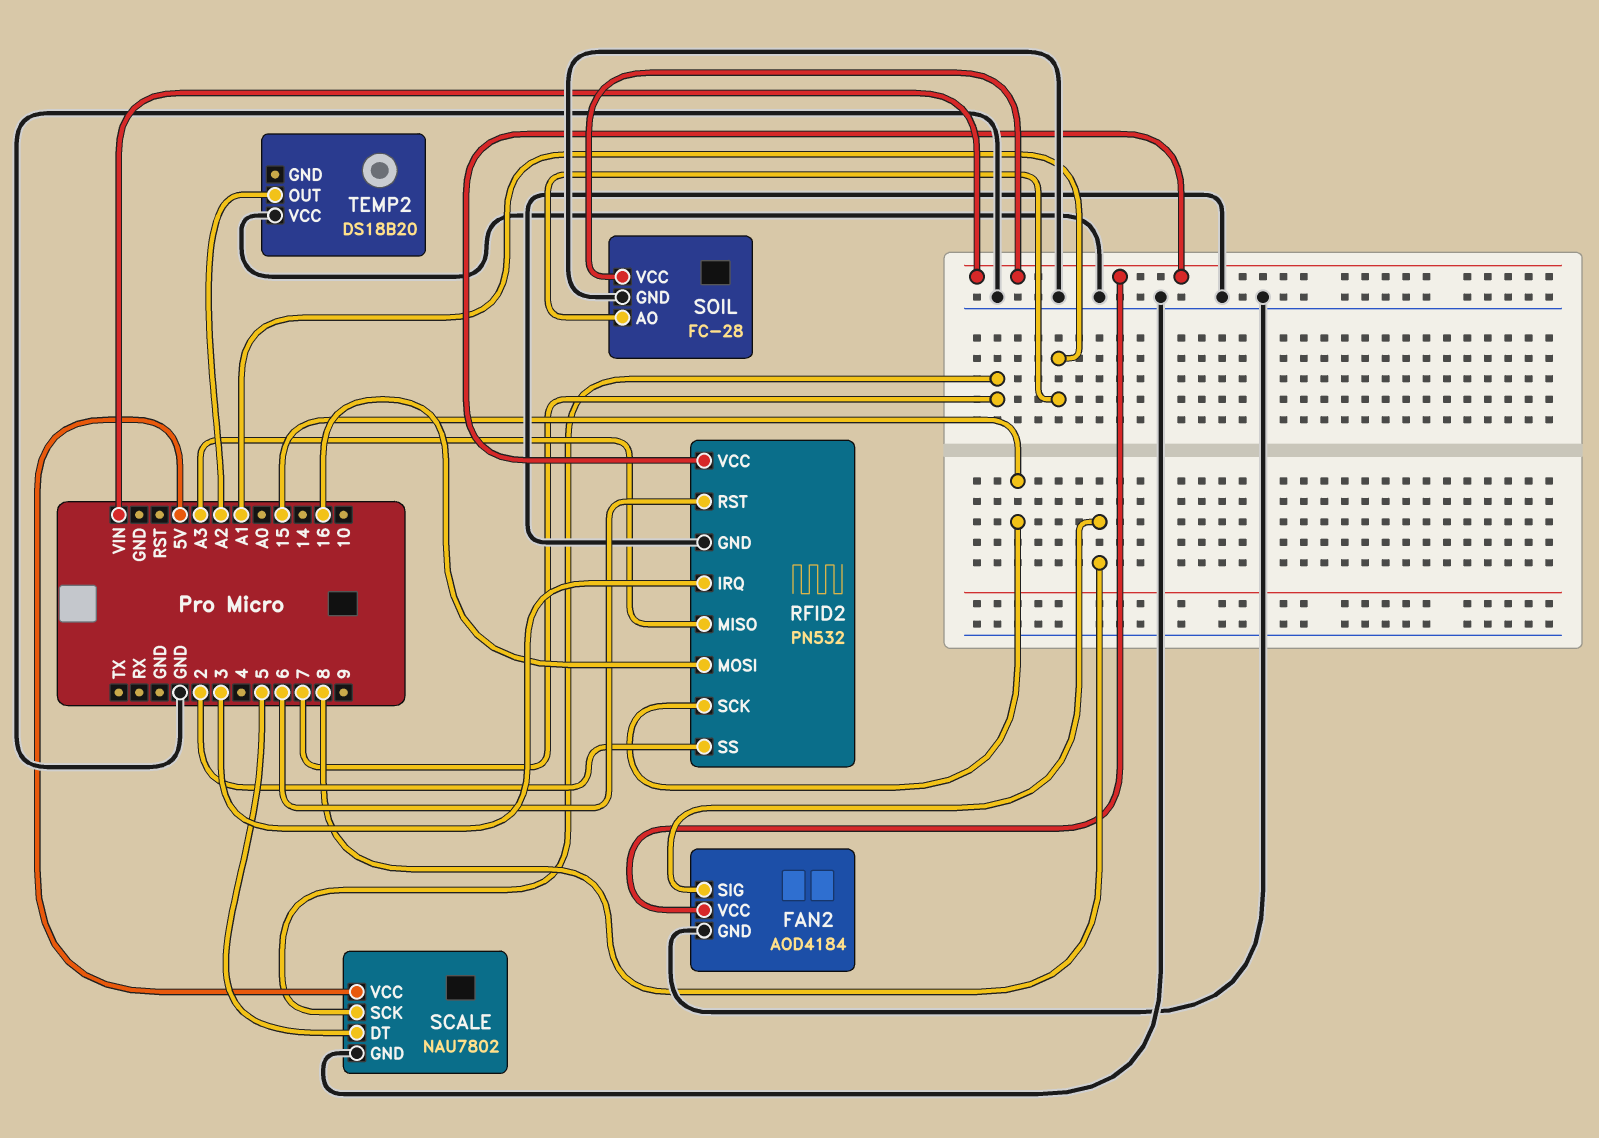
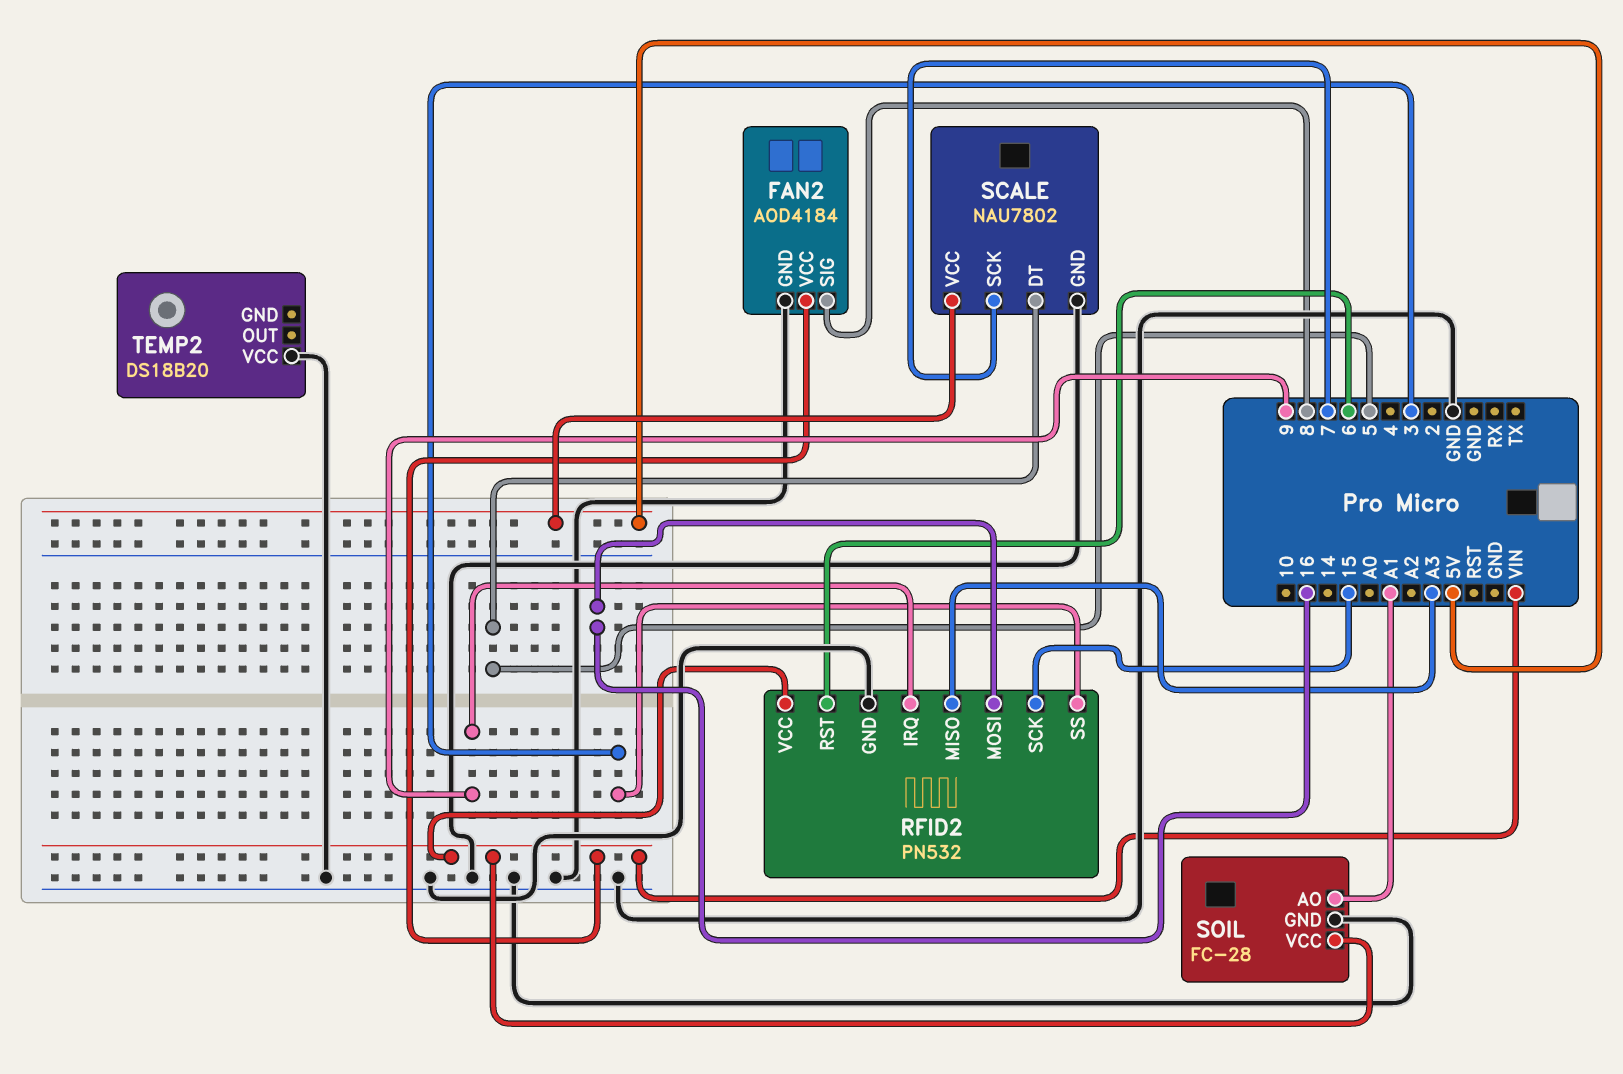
RFID2 pin IRQ: 3 -> 9
RFID2 pin SS: 2 -> 3
TEMP2 pin OUT: A2 -> none

